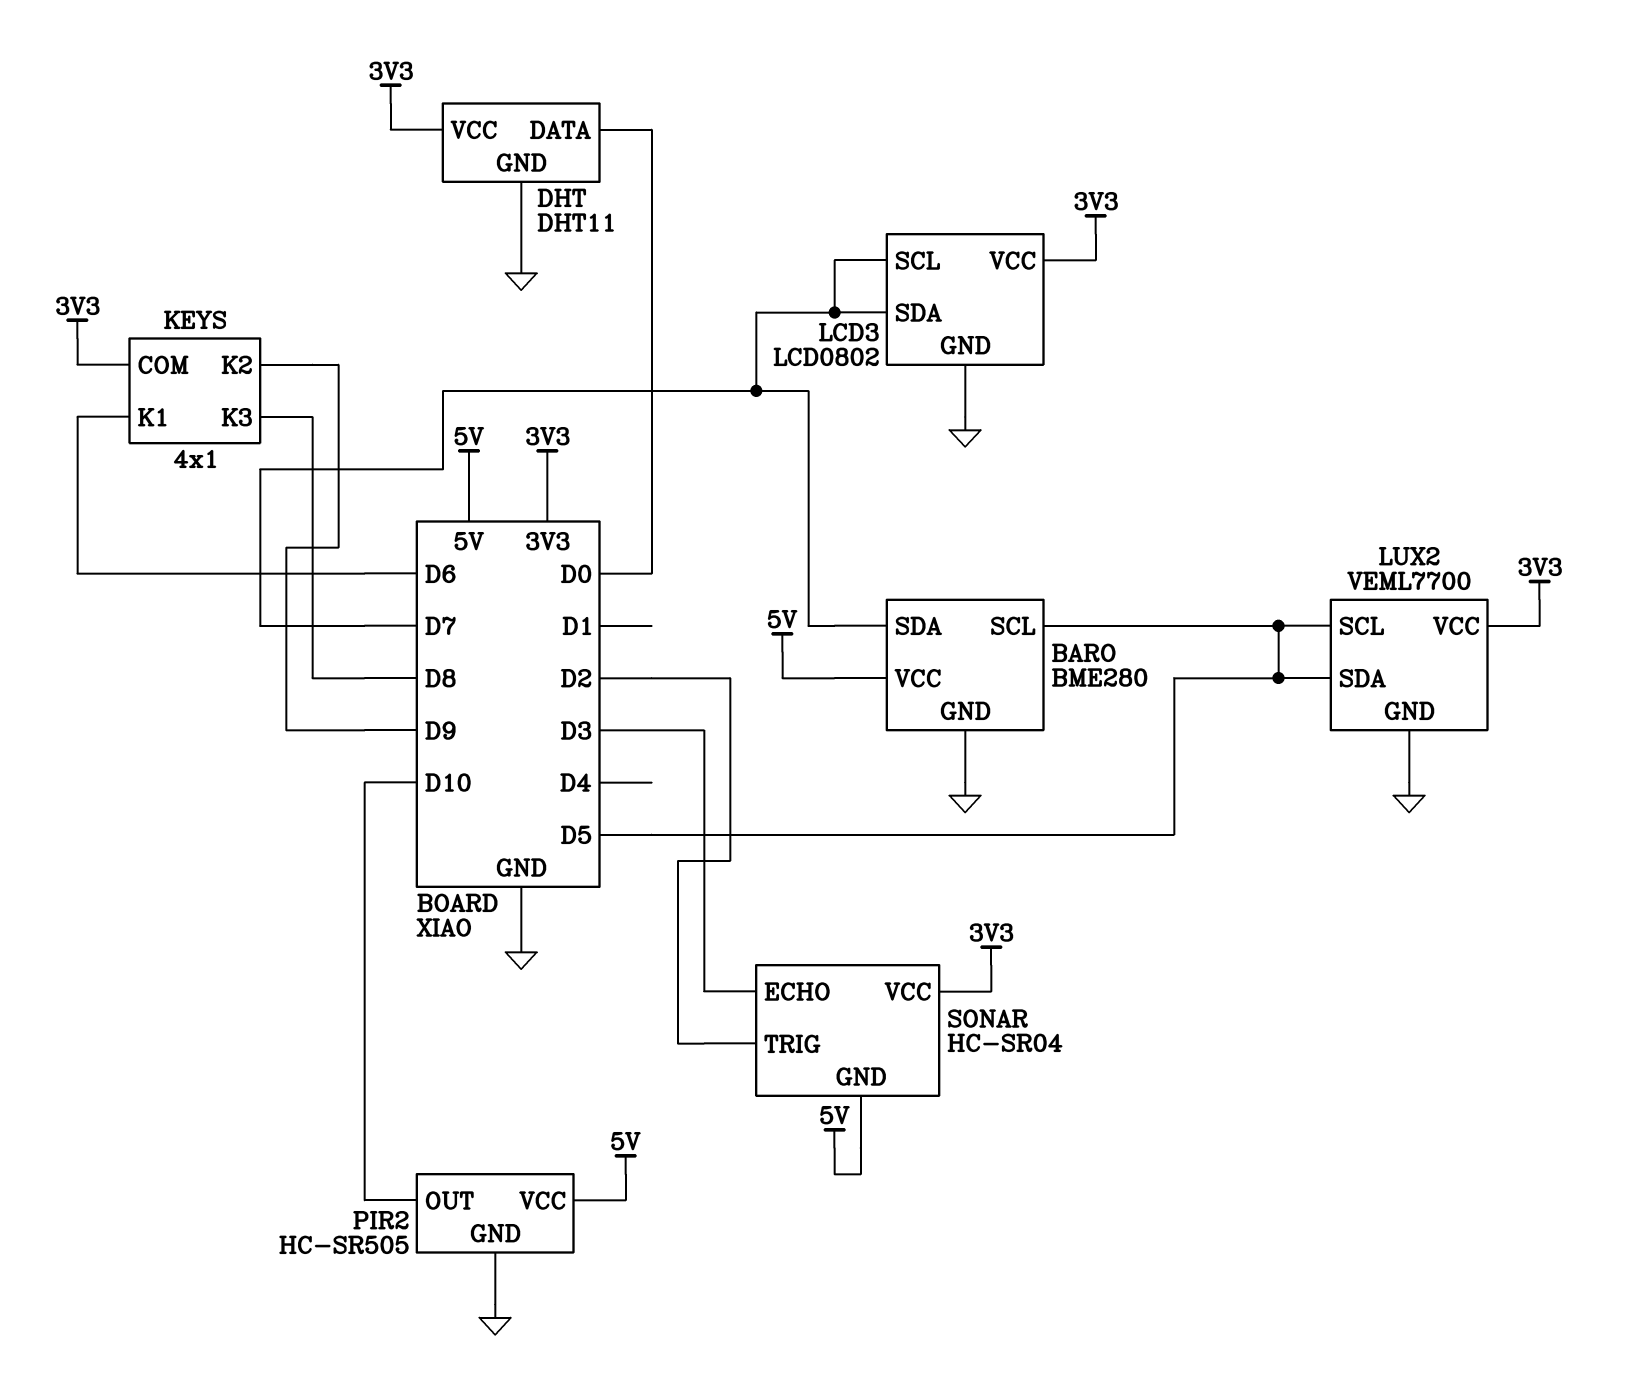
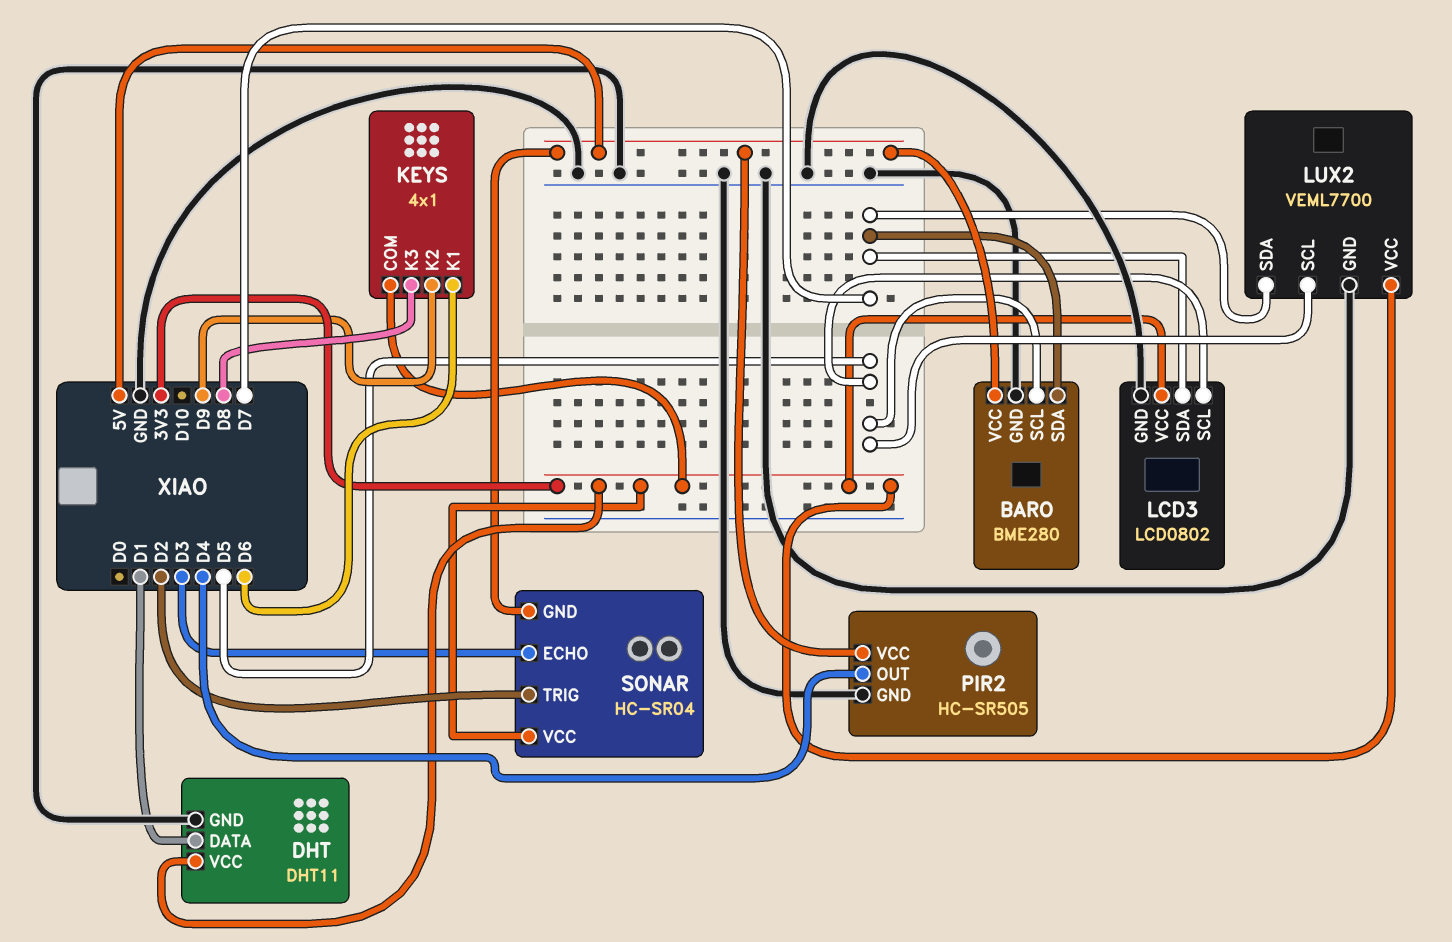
DHT pin DATA: D0 -> D1
LCD3 pin SCL: D7 -> D5
LUX2 pin SDA: D5 -> D7
PIR2 pin OUT: D10 -> D4

